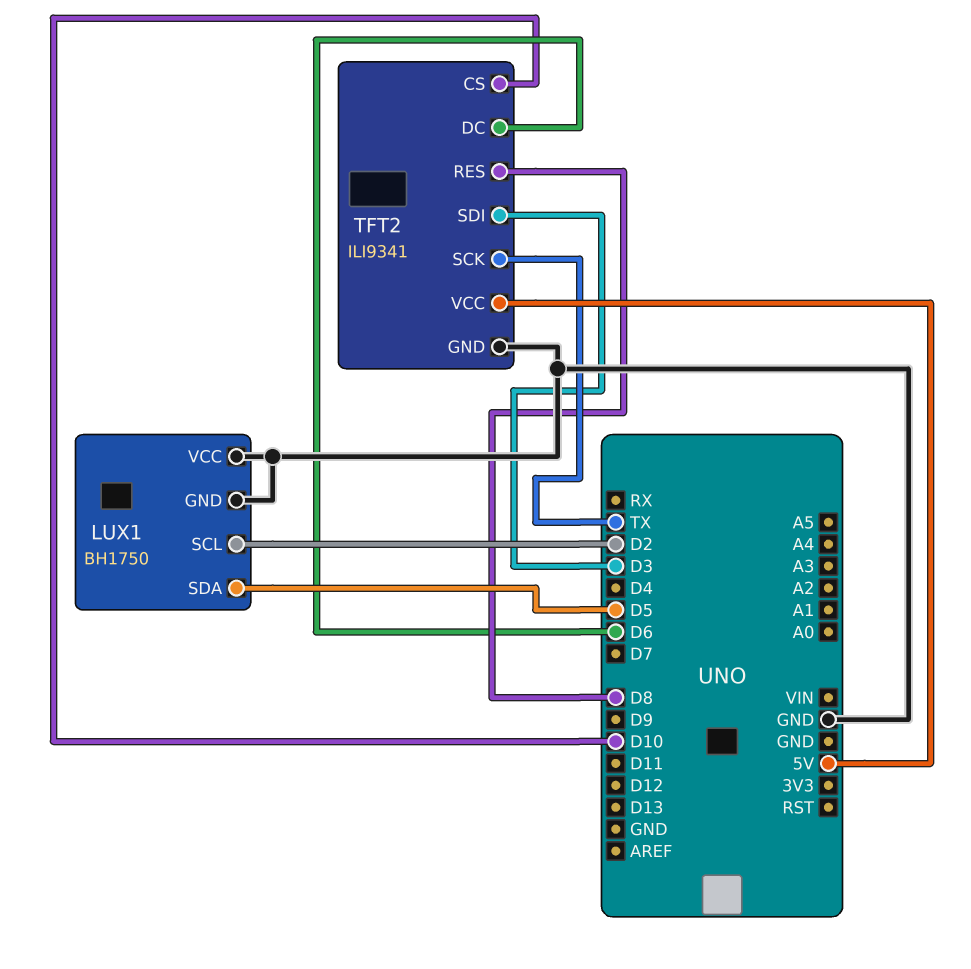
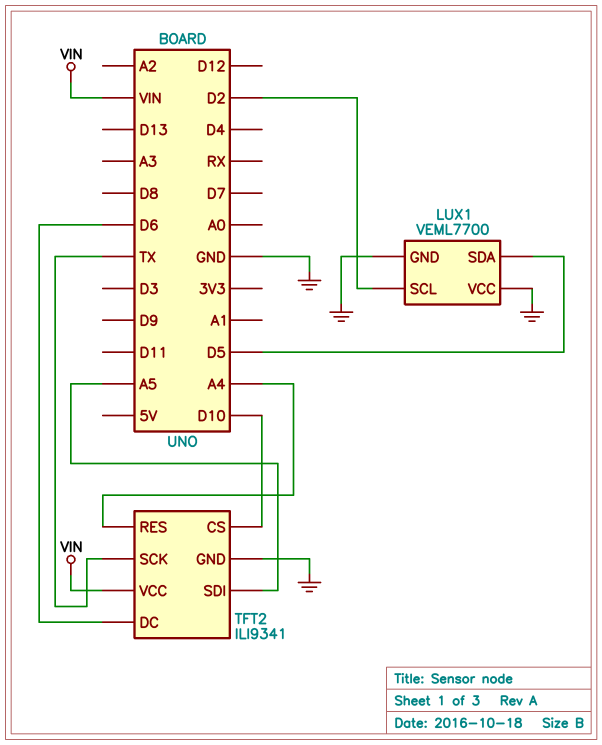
LUX1: BH1750 -> VEML7700
TFT2 pin RES: D8 -> A4
TFT2 pin SDI: D3 -> A5
TFT2 pin VCC: 5V -> VIN

